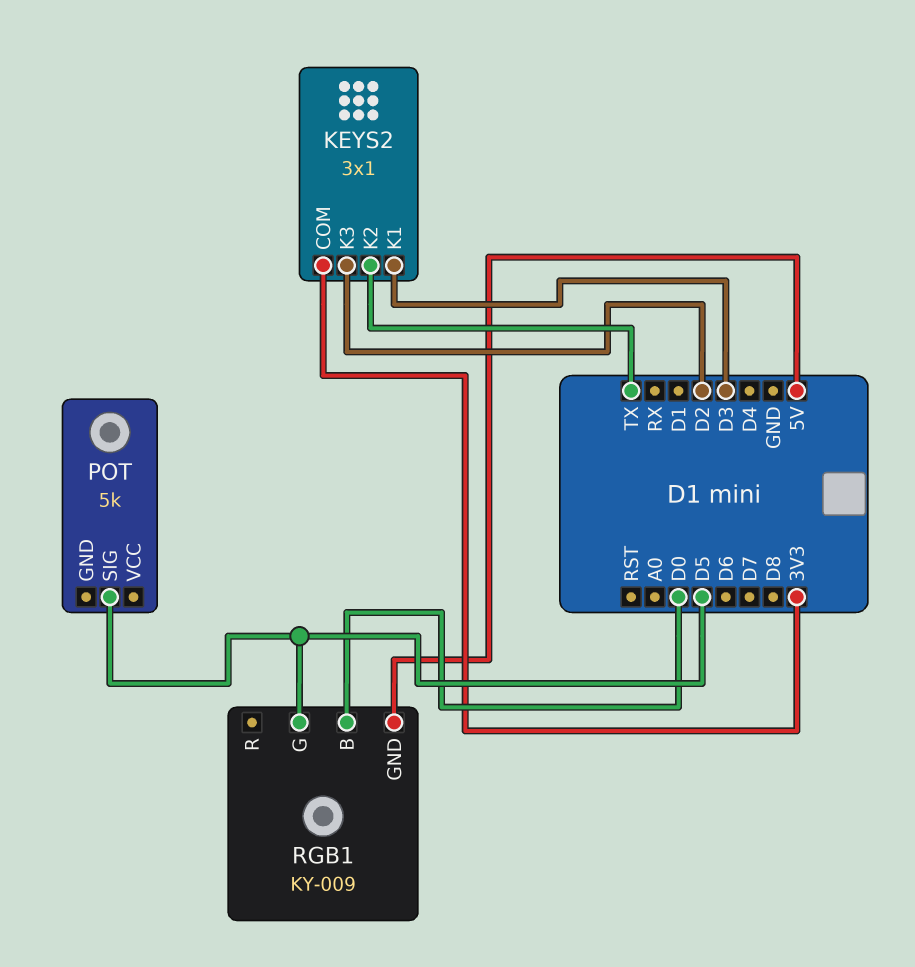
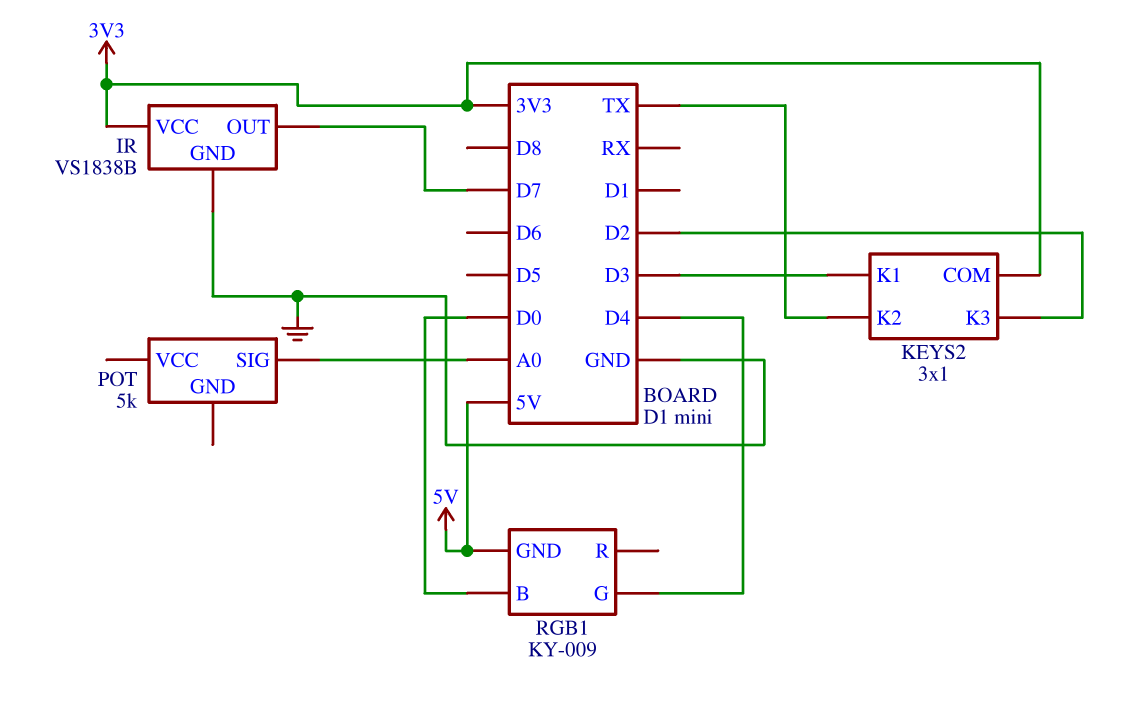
IR: none -> VS1838B
IR pin GND: none -> GND
IR pin OUT: none -> D7
IR pin VCC: none -> 3V3
POT pin SIG: D5 -> A0
RGB1 pin G: D5 -> D4

